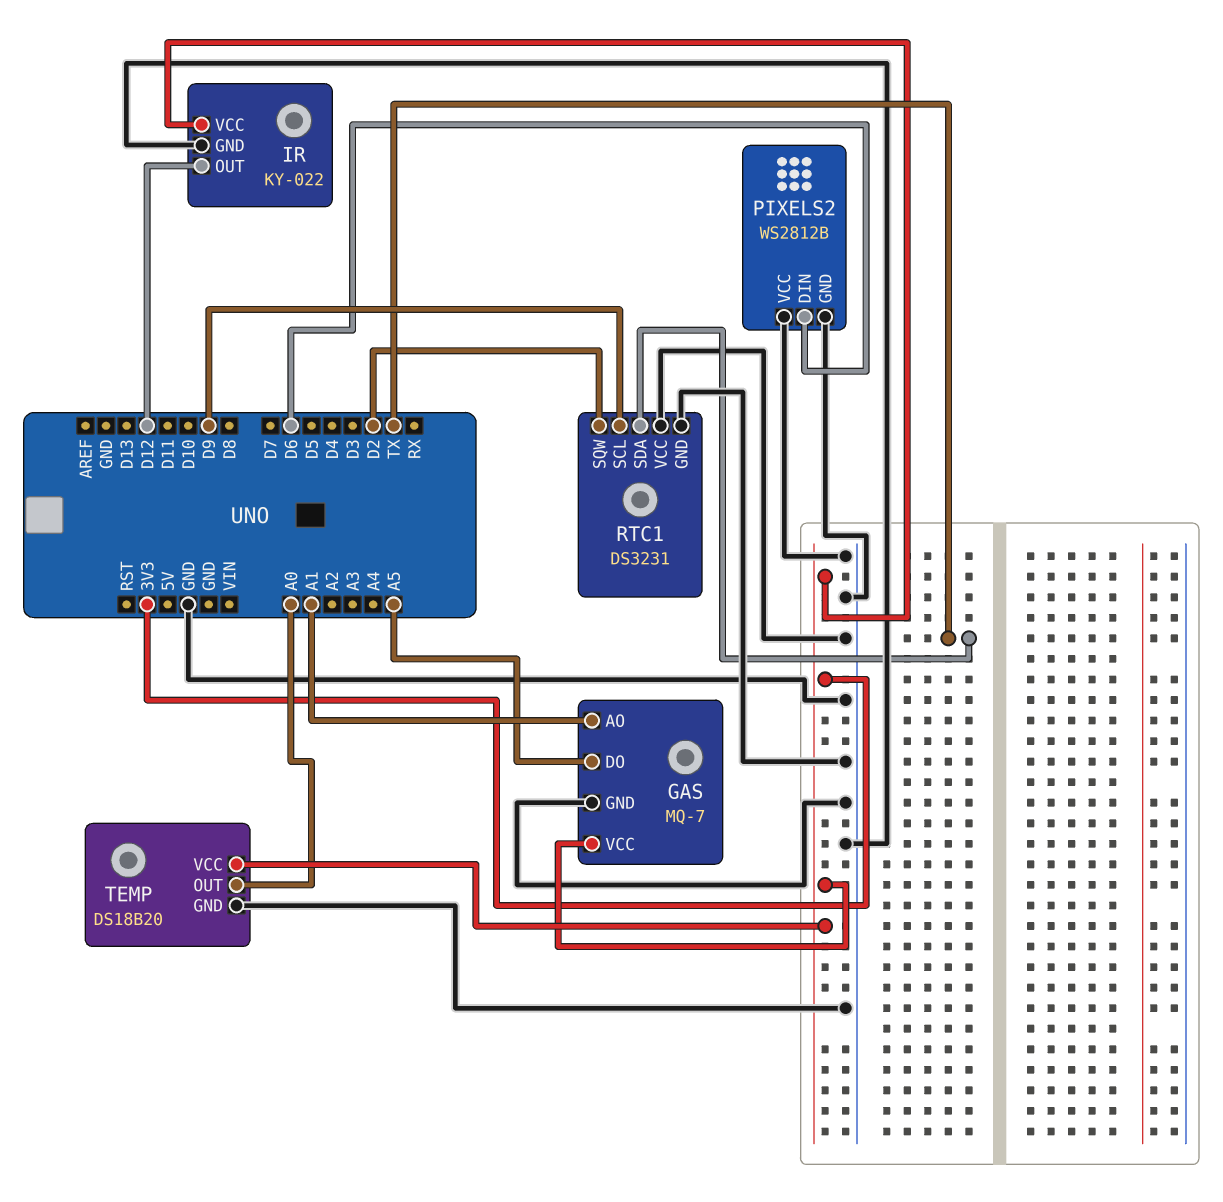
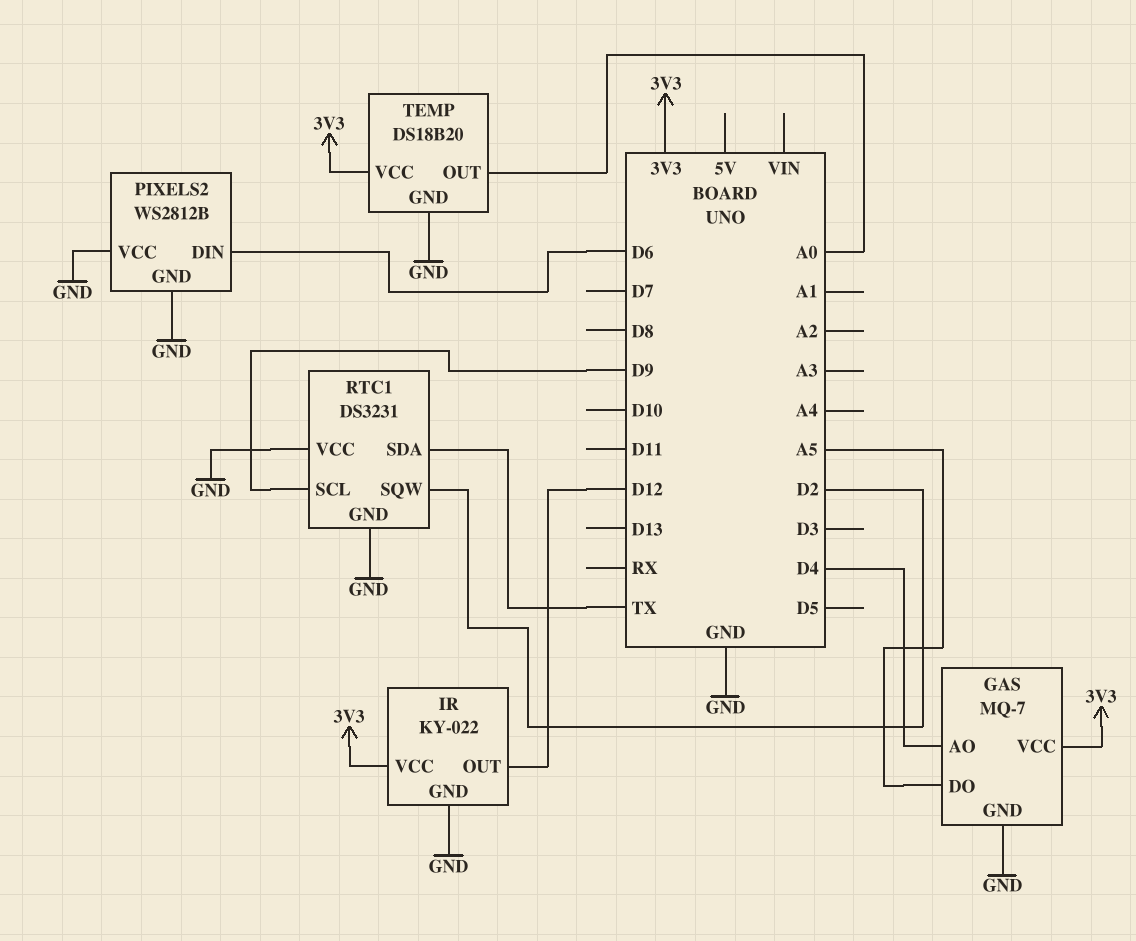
GAS pin AO: A1 -> D4

